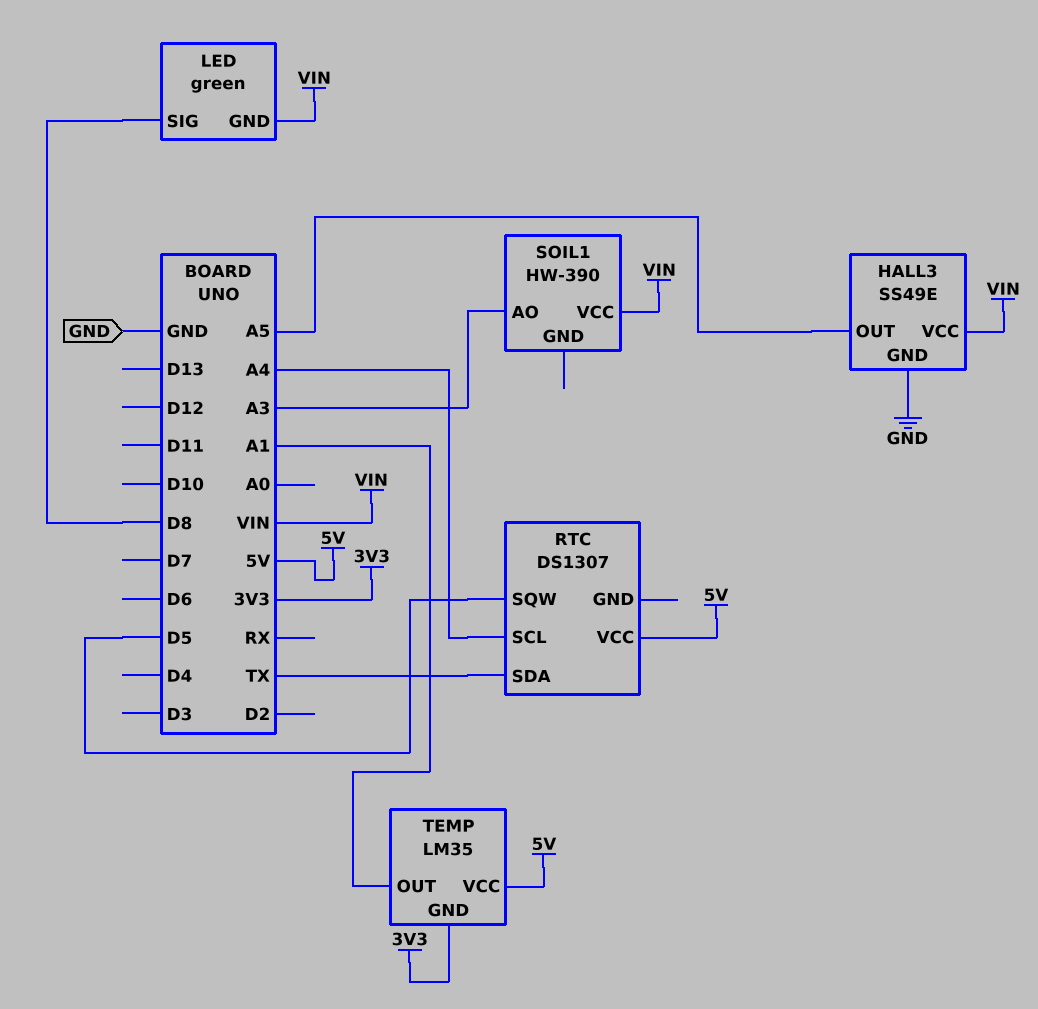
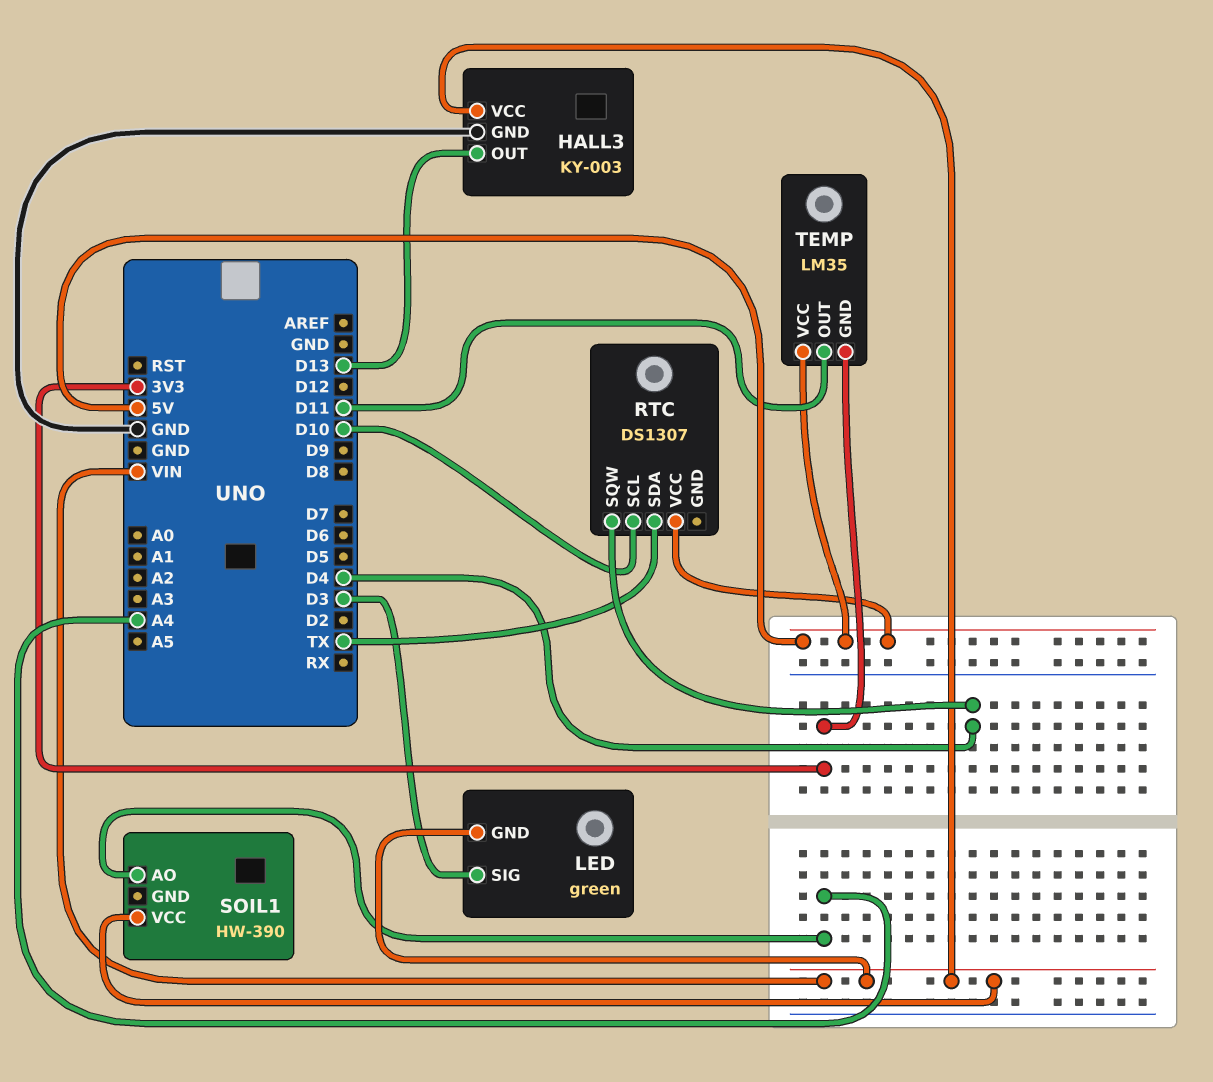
HALL3: SS49E -> KY-003
HALL3 pin OUT: A5 -> D13
LED pin SIG: D8 -> D3
RTC pin SCL: A4 -> D10
RTC pin SQW: D5 -> D4
SOIL1 pin AO: A3 -> A4
TEMP pin OUT: A1 -> D11

